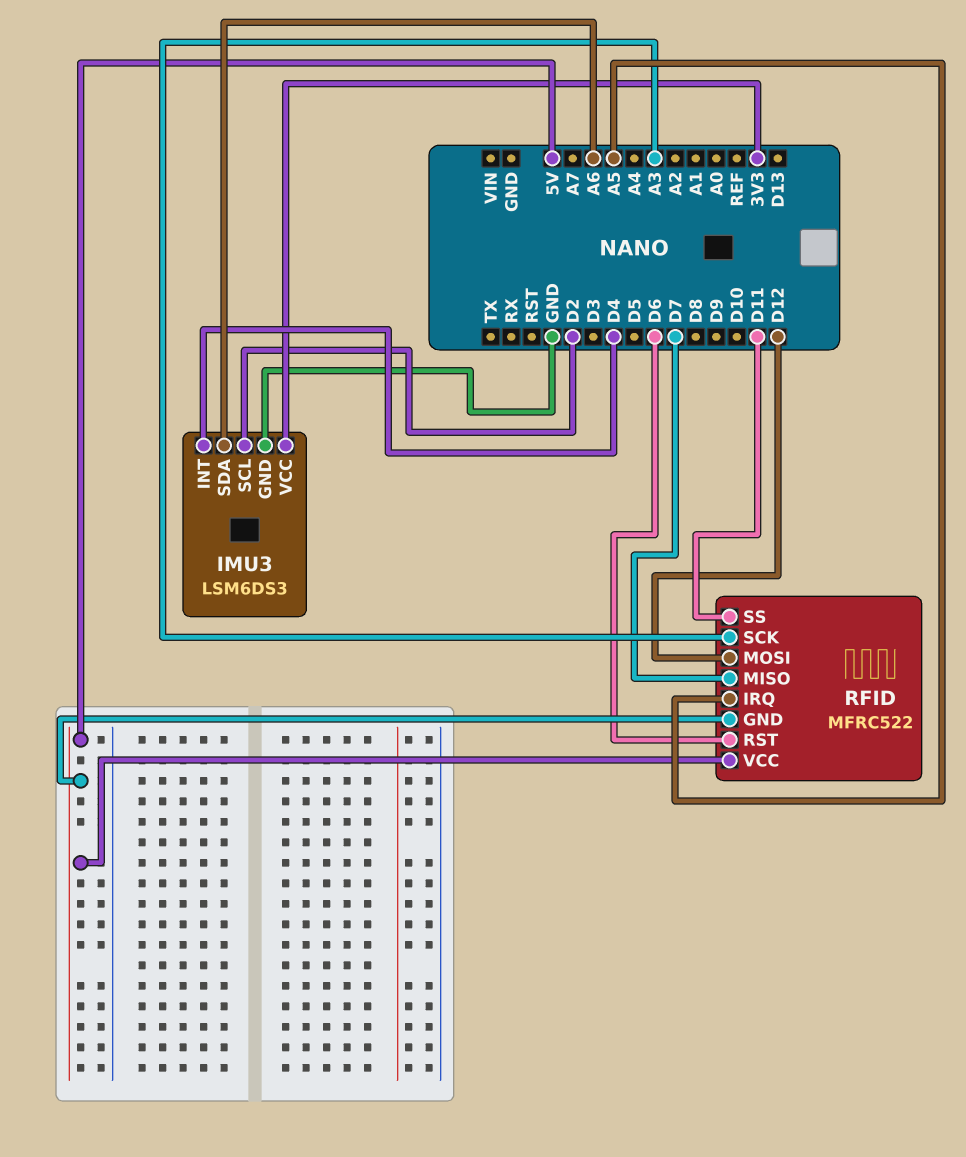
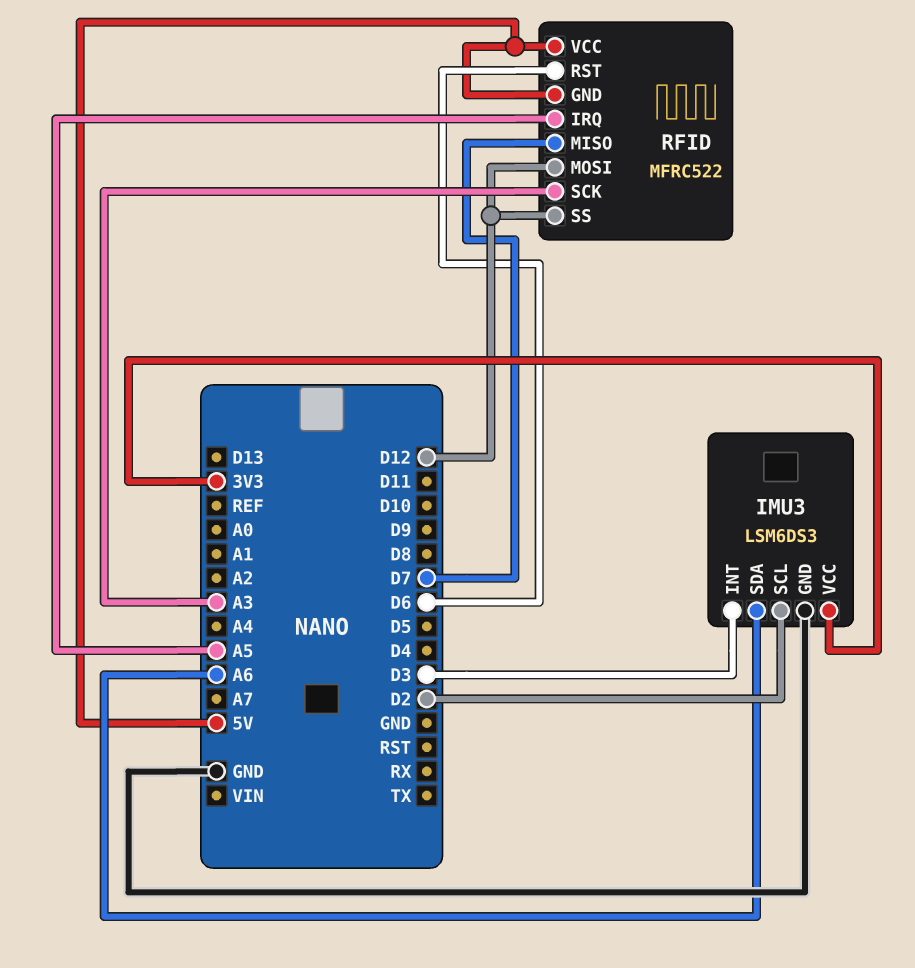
IMU3 pin INT: D4 -> D3
RFID pin SS: D11 -> D12

